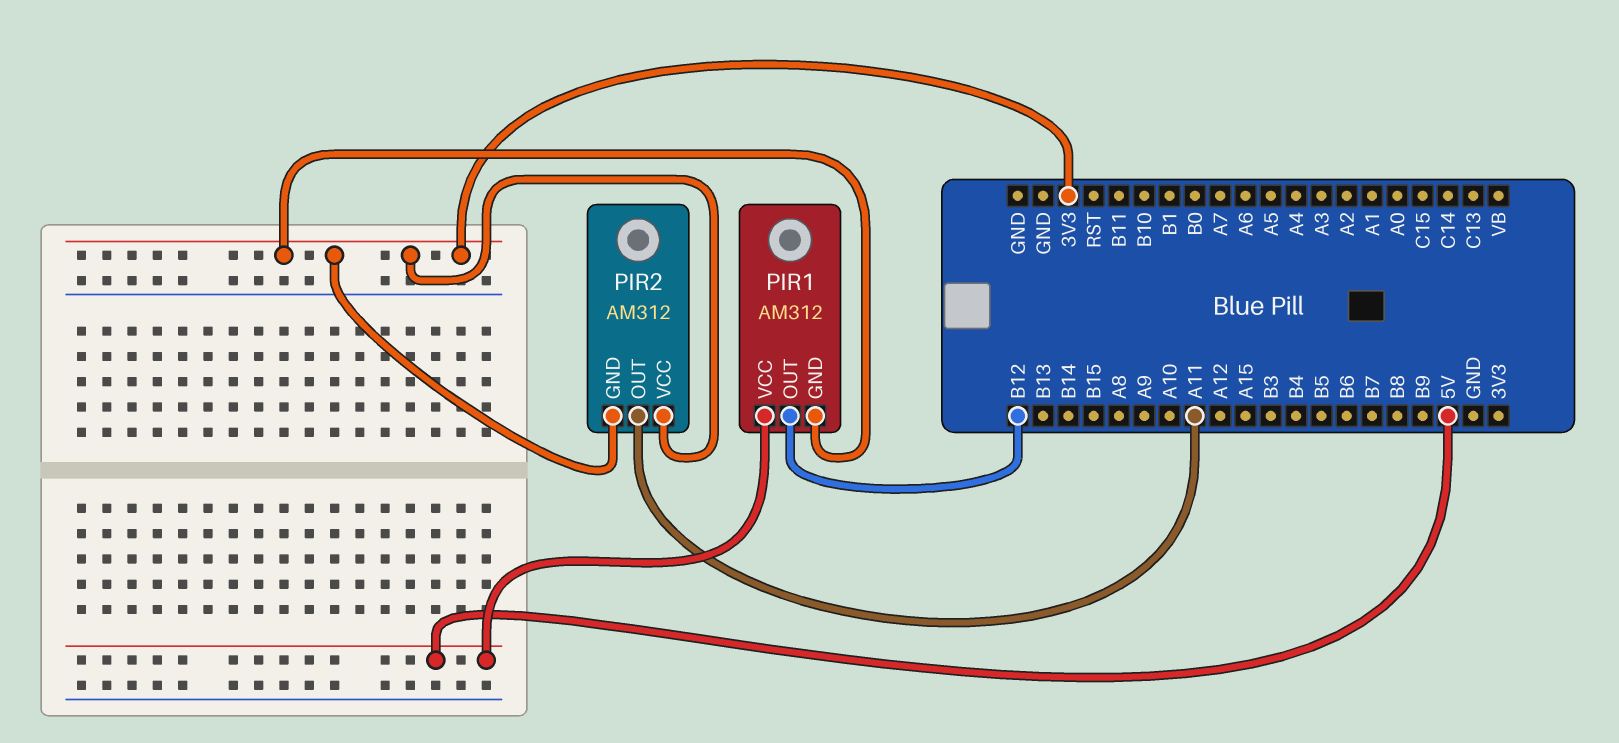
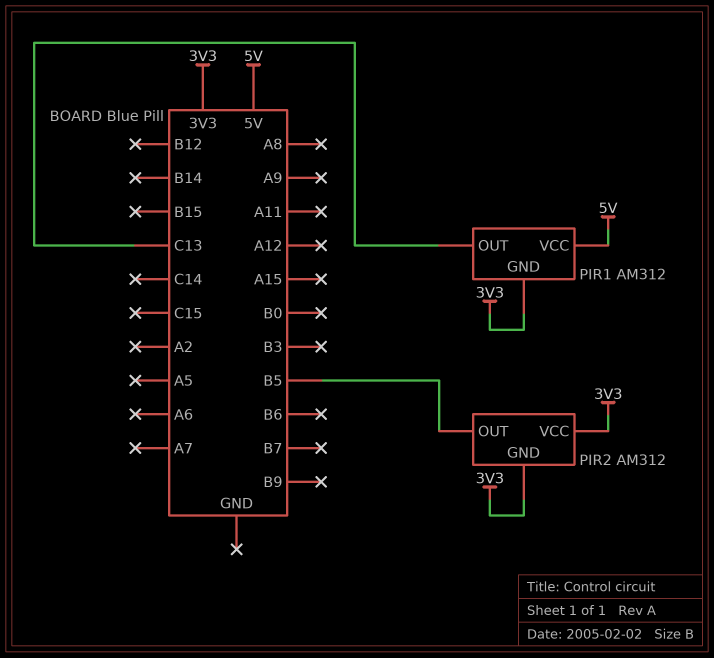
PIR1 pin OUT: B12 -> C13
PIR2 pin OUT: A11 -> B5

